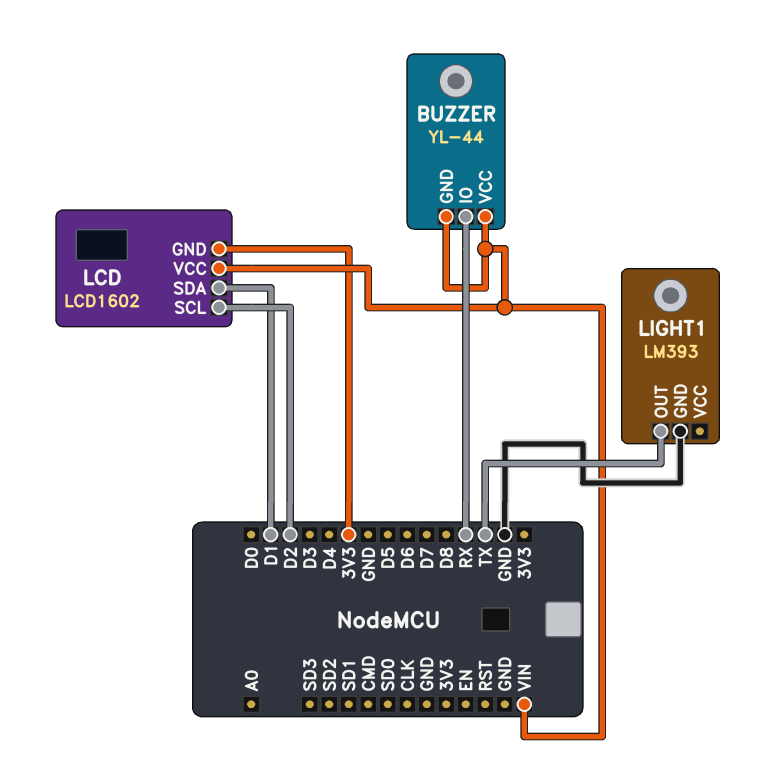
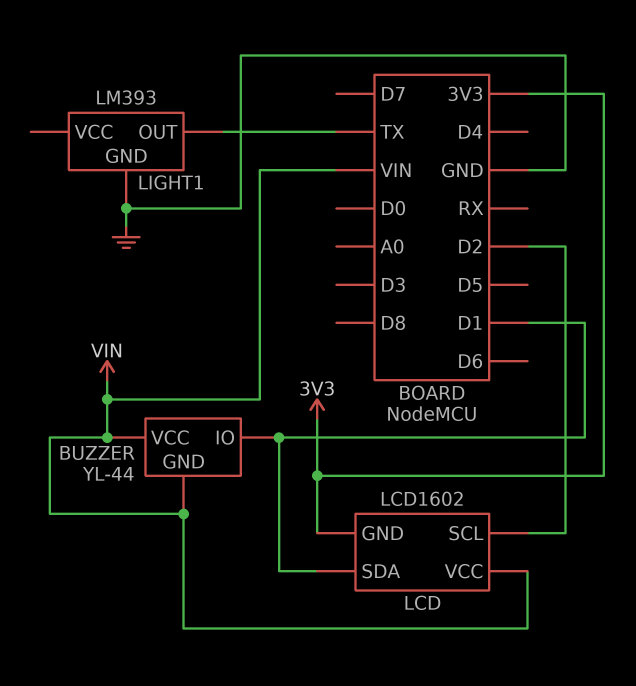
BUZZER pin IO: RX -> D1

